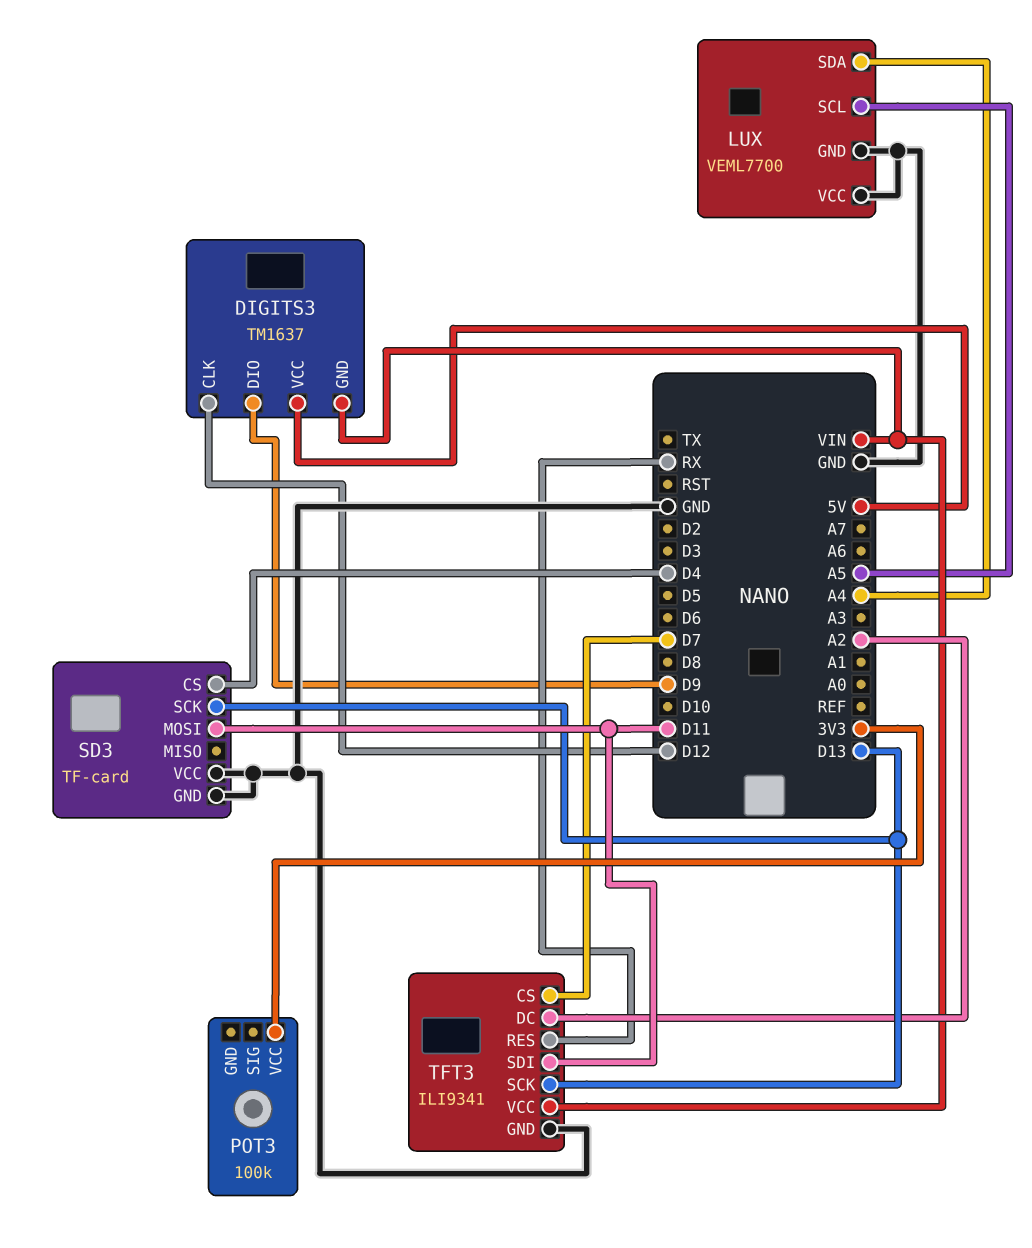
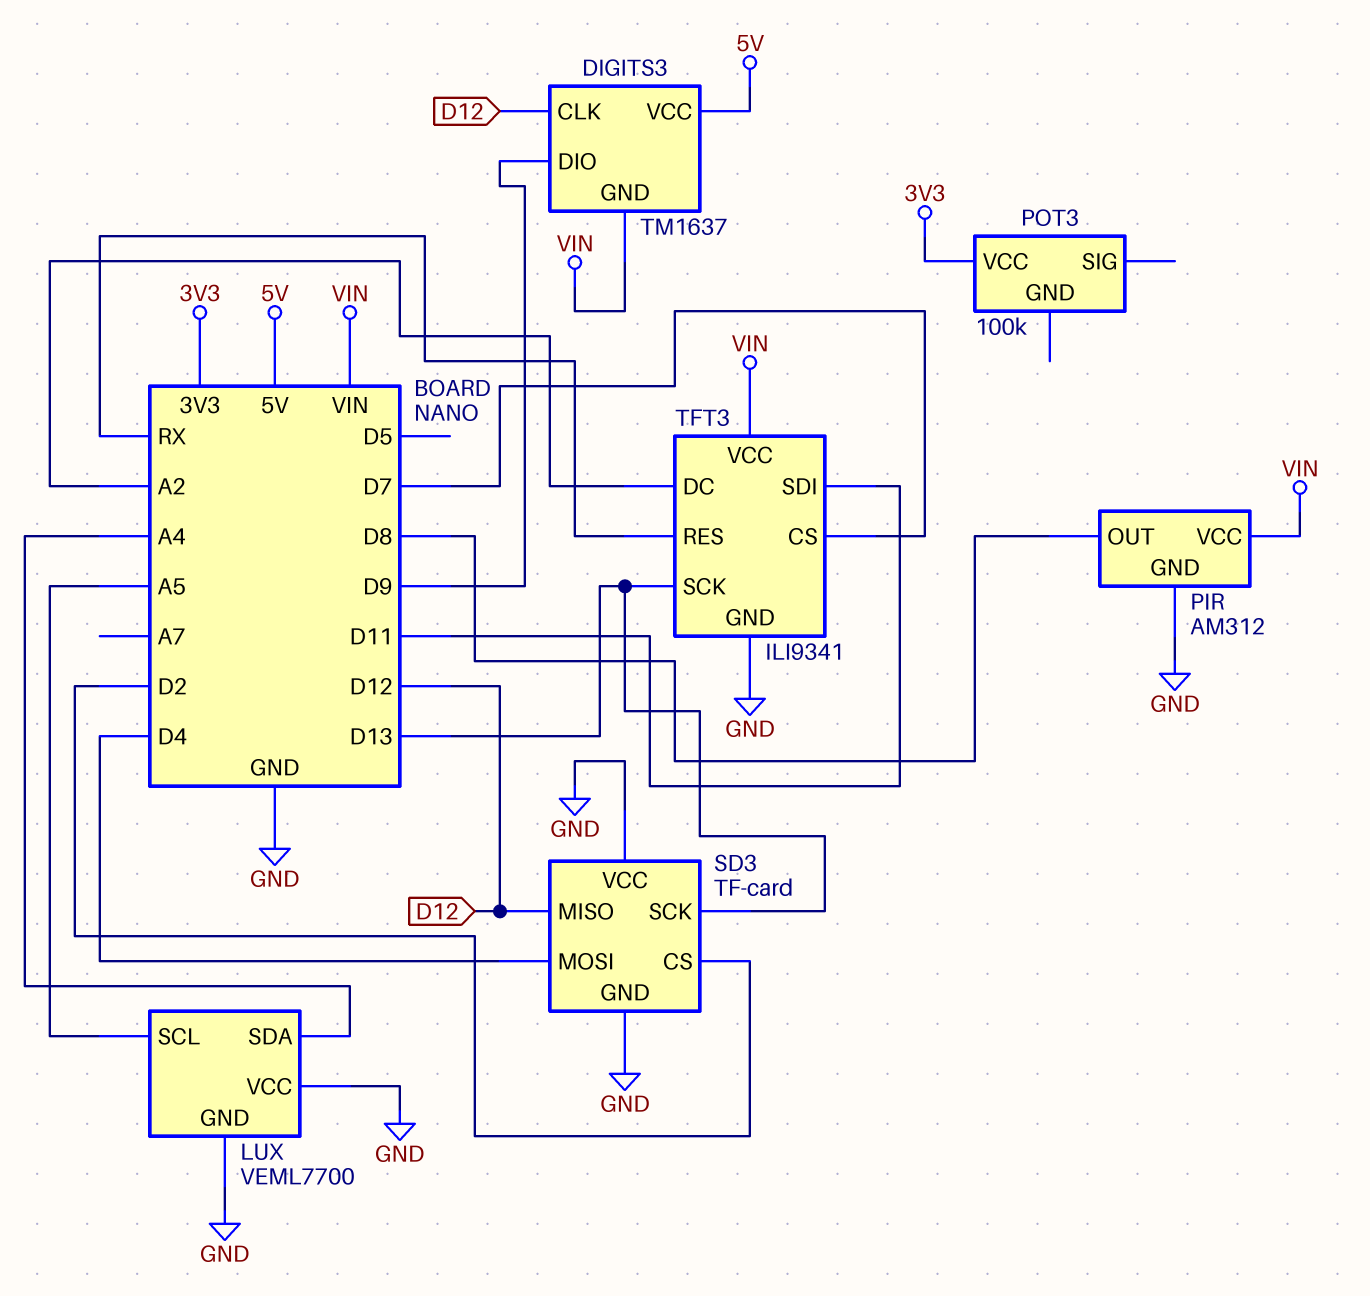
PIR: none -> AM312
PIR pin GND: none -> GND
PIR pin OUT: none -> D8
PIR pin VCC: none -> VIN
SD3 pin CS: D4 -> D2
SD3 pin MISO: none -> D12
SD3 pin MOSI: D11 -> D4

